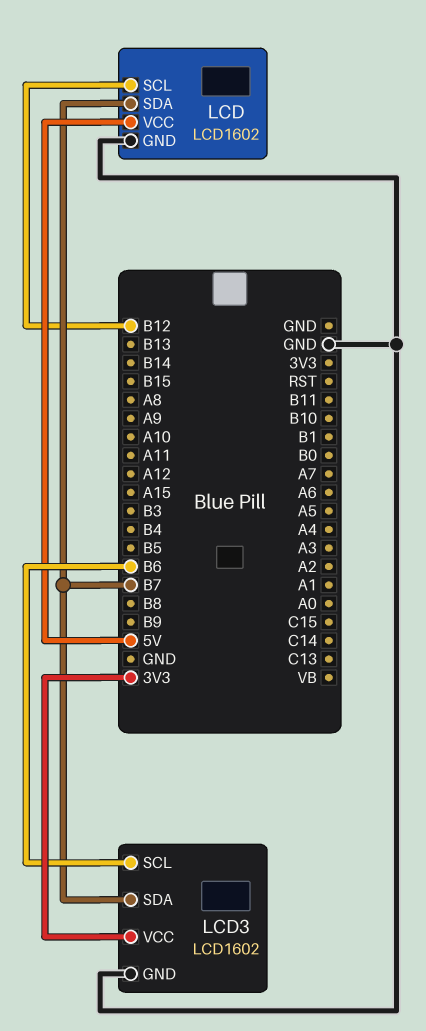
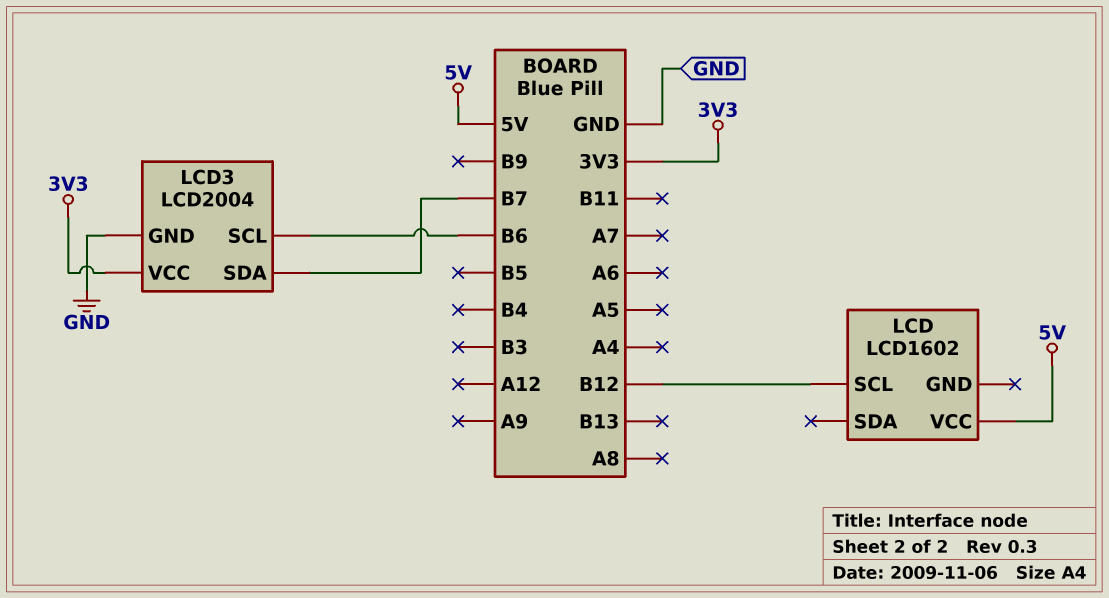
LCD pin GND: GND -> none
LCD pin SDA: B7 -> none
LCD3: LCD1602 -> LCD2004

